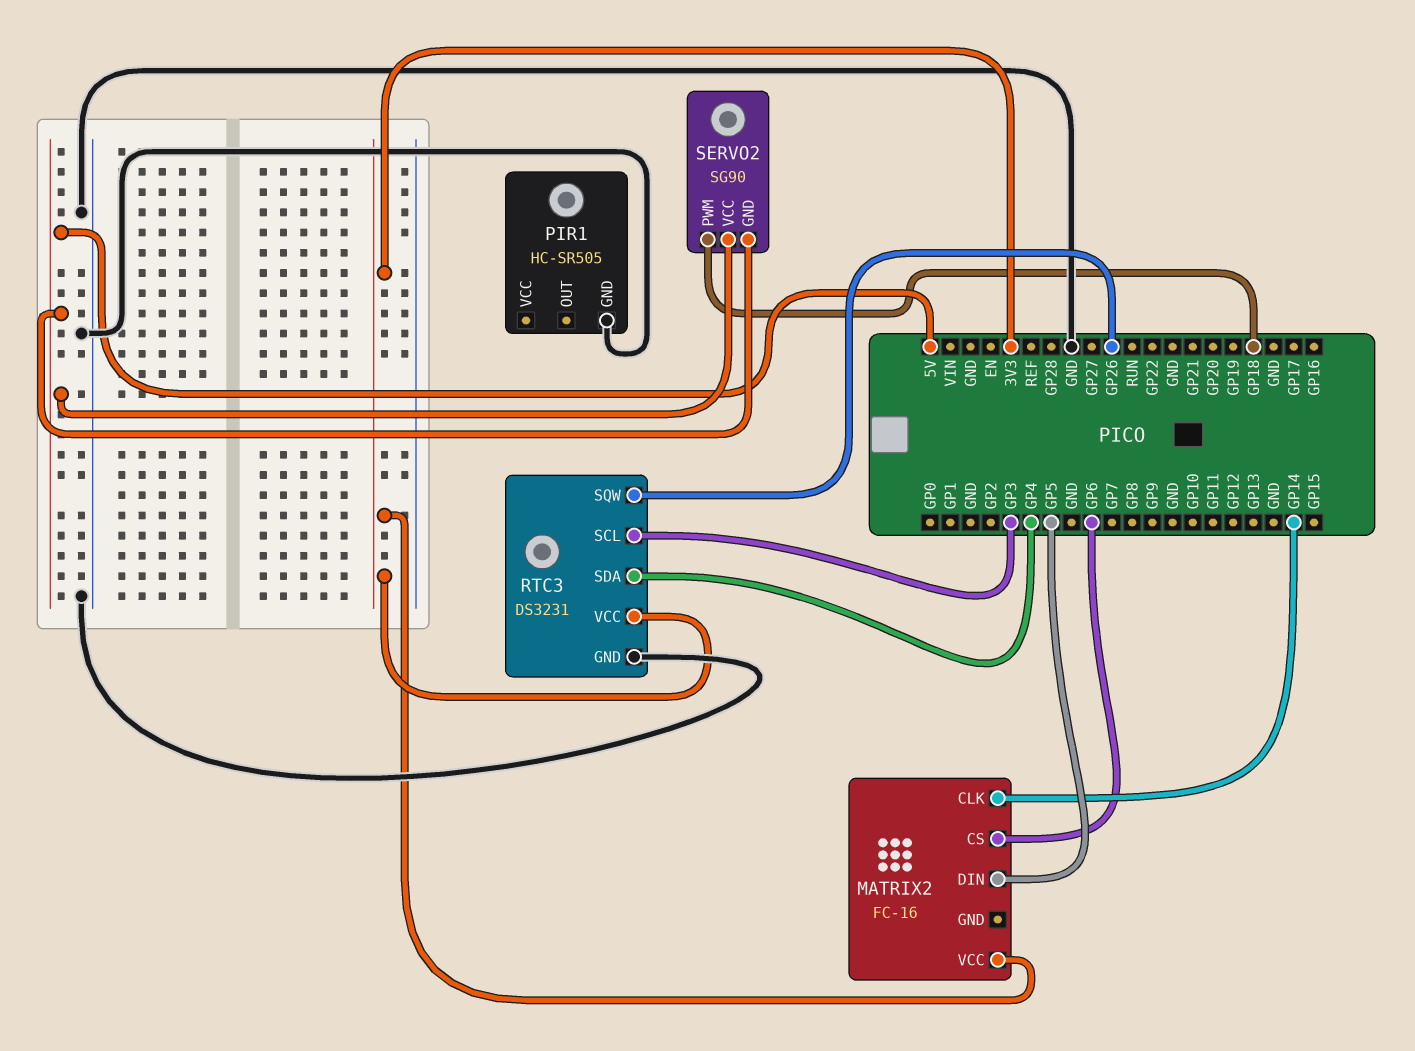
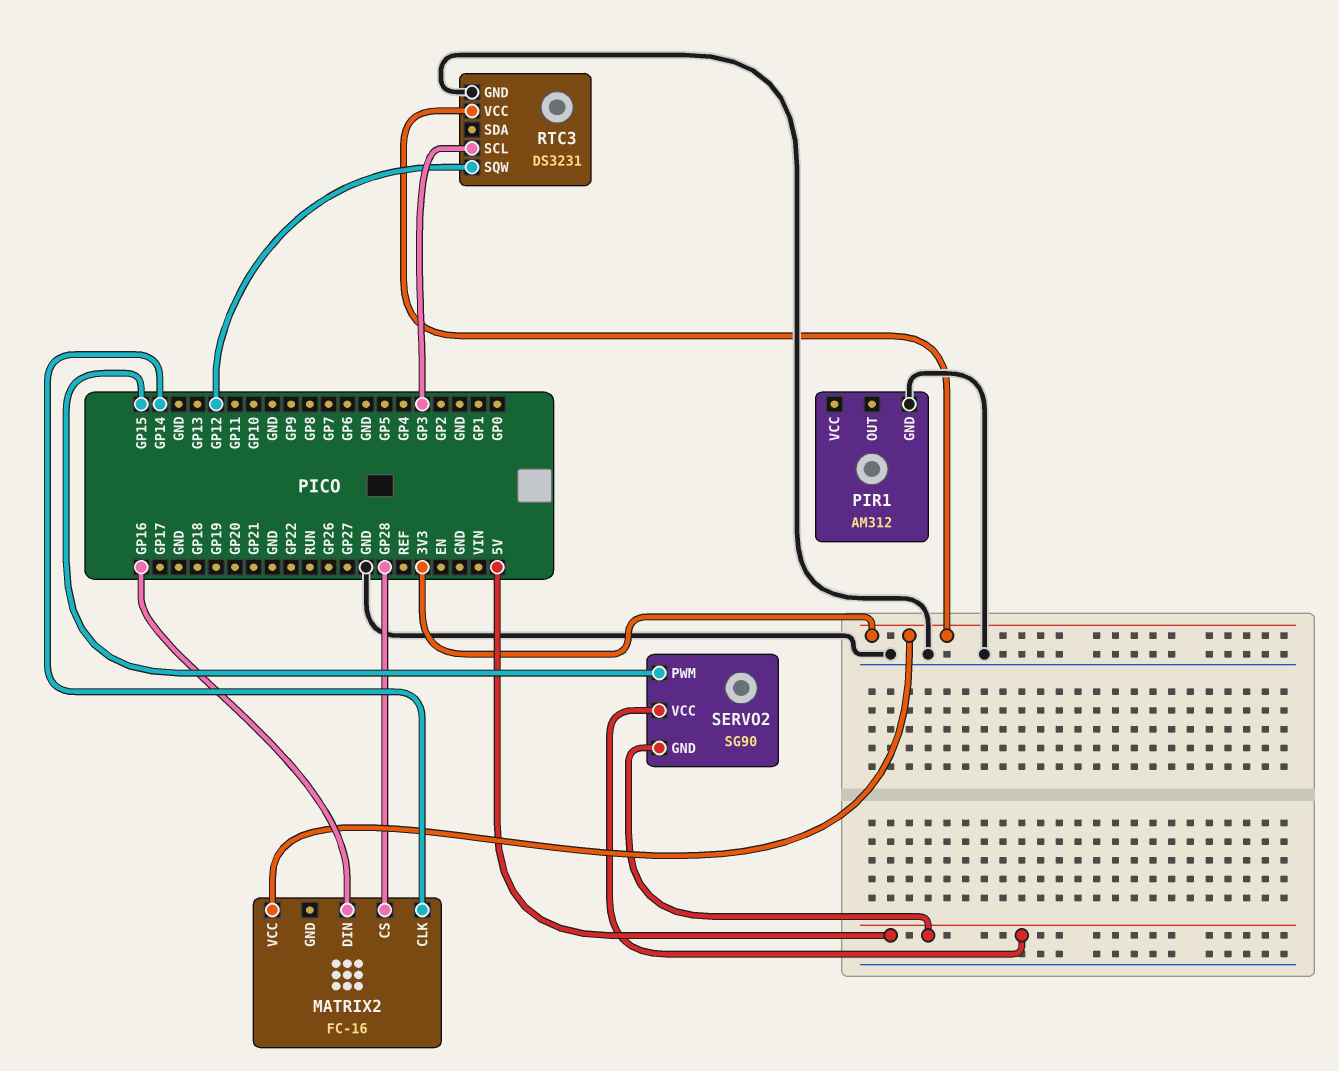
MATRIX2 pin CS: GP6 -> GP28
MATRIX2 pin DIN: GP5 -> GP16
PIR1: HC-SR505 -> AM312
RTC3 pin SDA: GP4 -> none
RTC3 pin SQW: GP26 -> GP12
SERVO2 pin PWM: GP18 -> GP15

